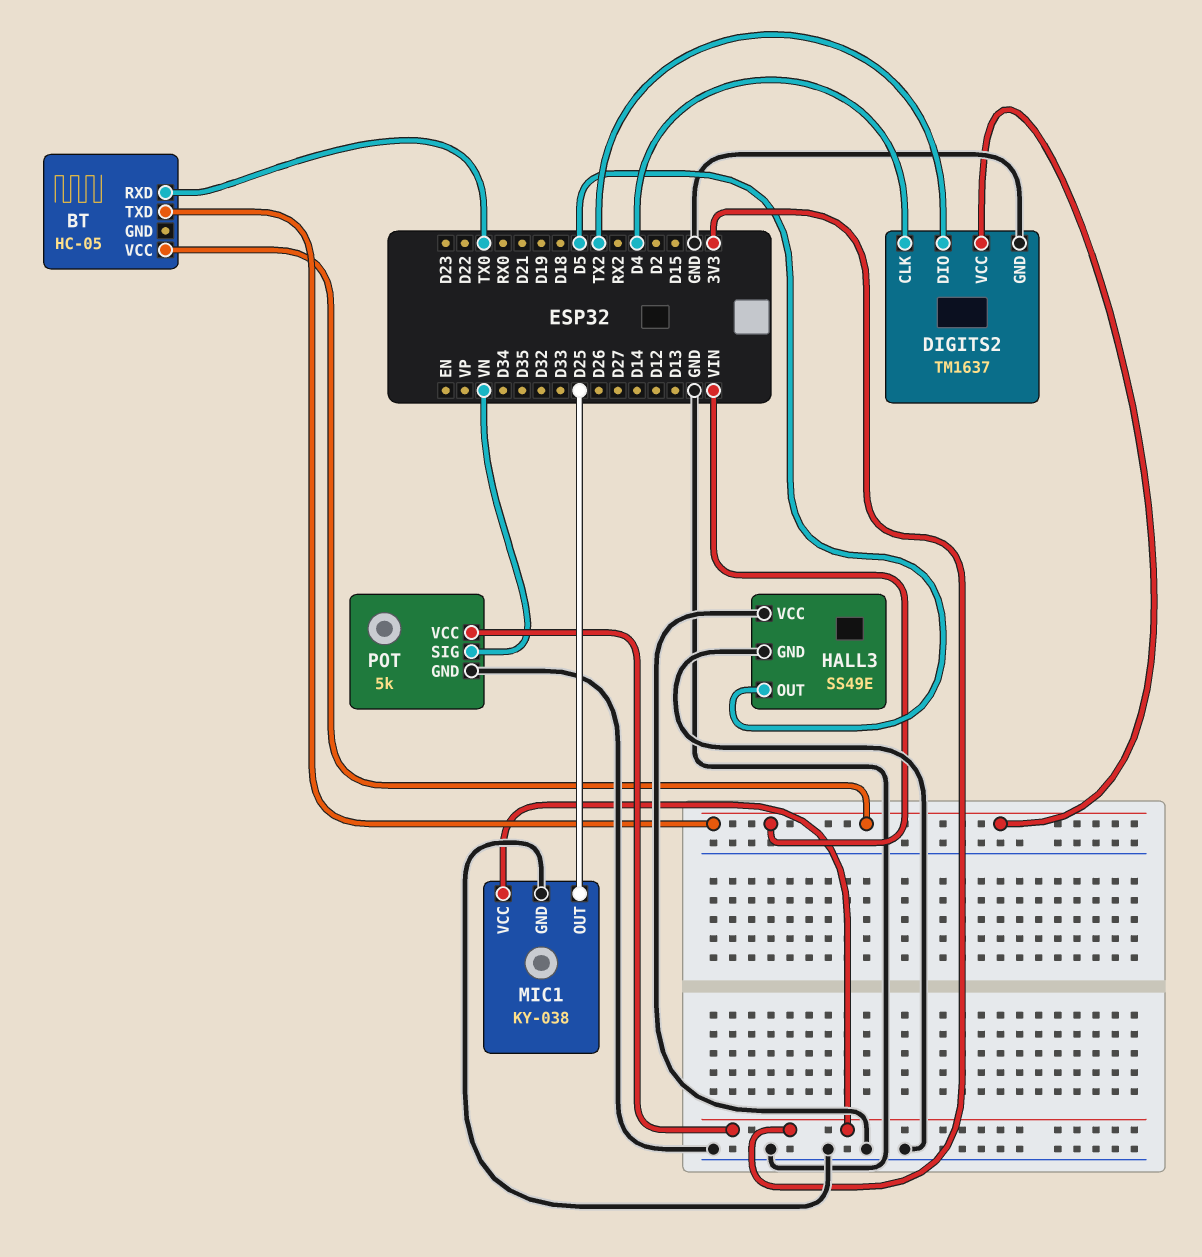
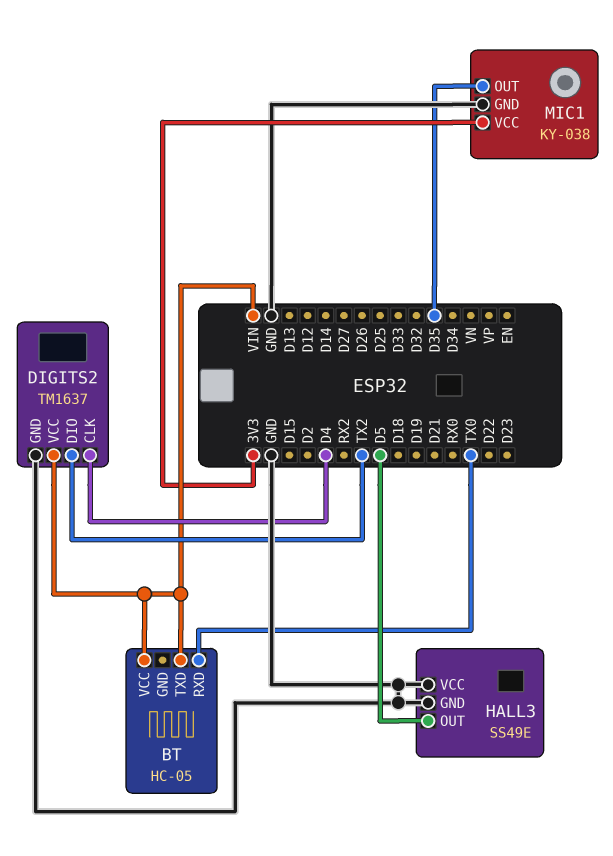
MIC1 pin OUT: D25 -> D35
POT: 5k -> none
POT pin GND: GND -> none
POT pin SIG: VN -> none
POT pin VCC: 3V3 -> none

